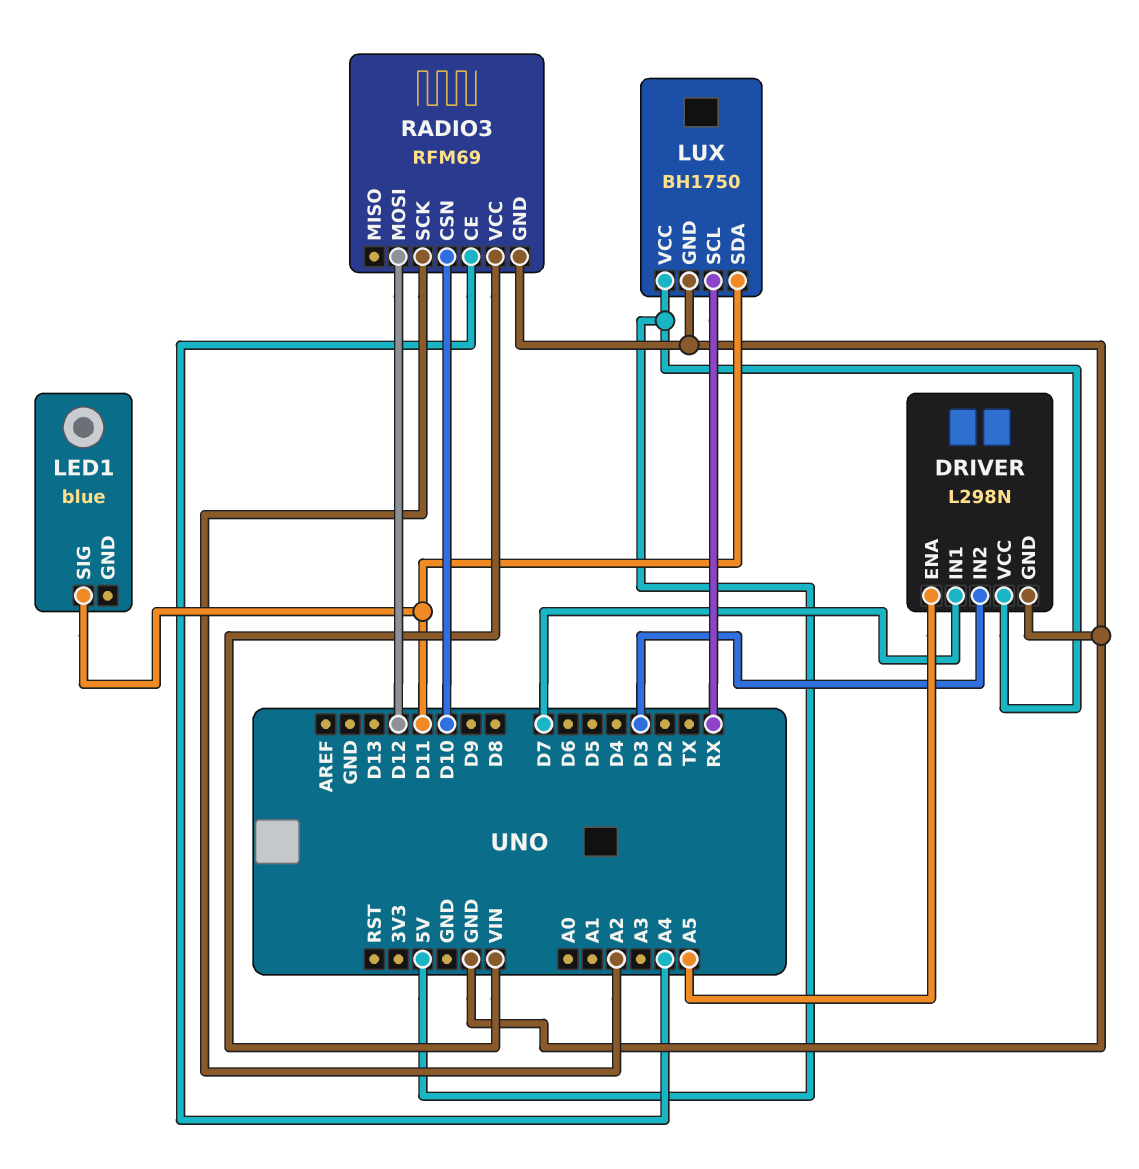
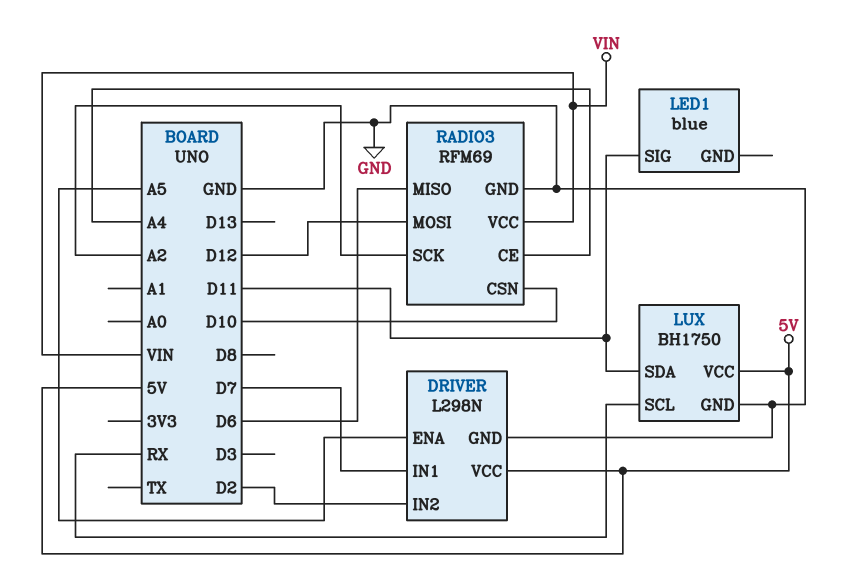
DRIVER pin IN2: D3 -> D2
RADIO3 pin MISO: none -> D6

